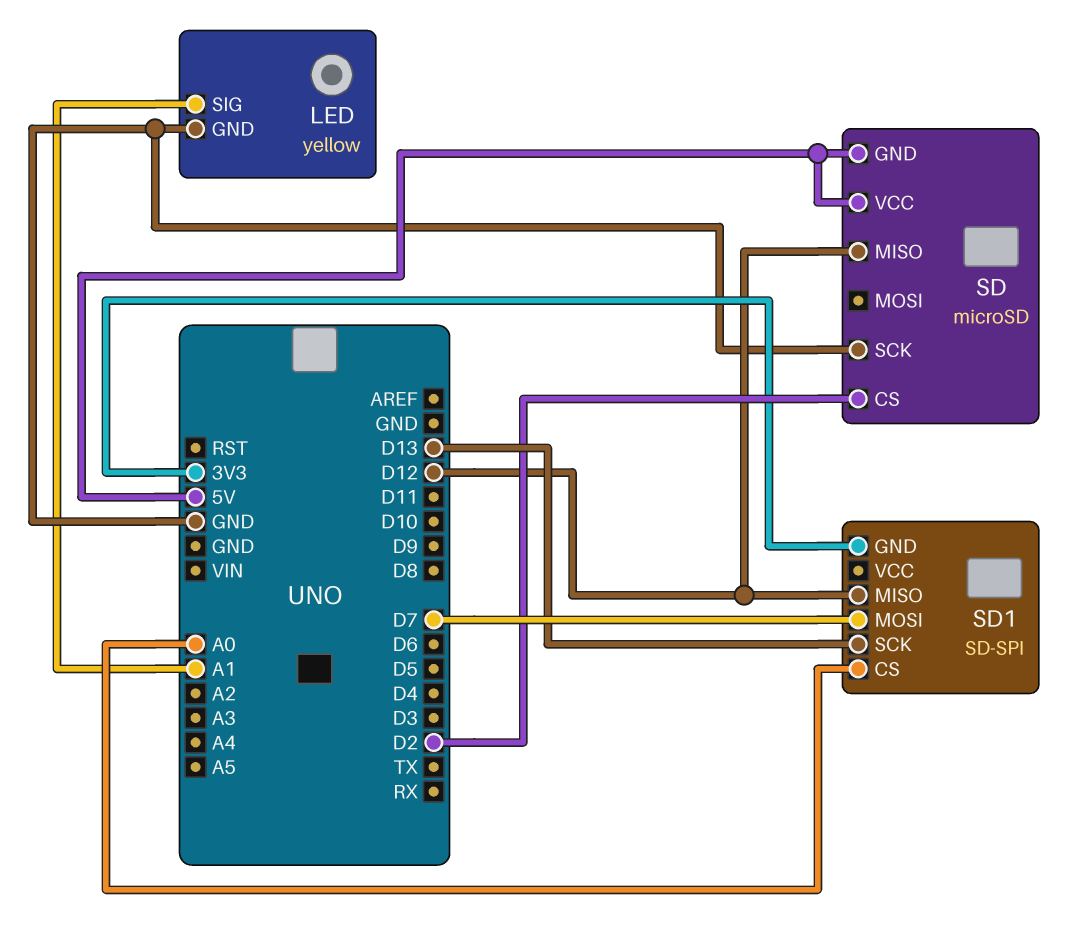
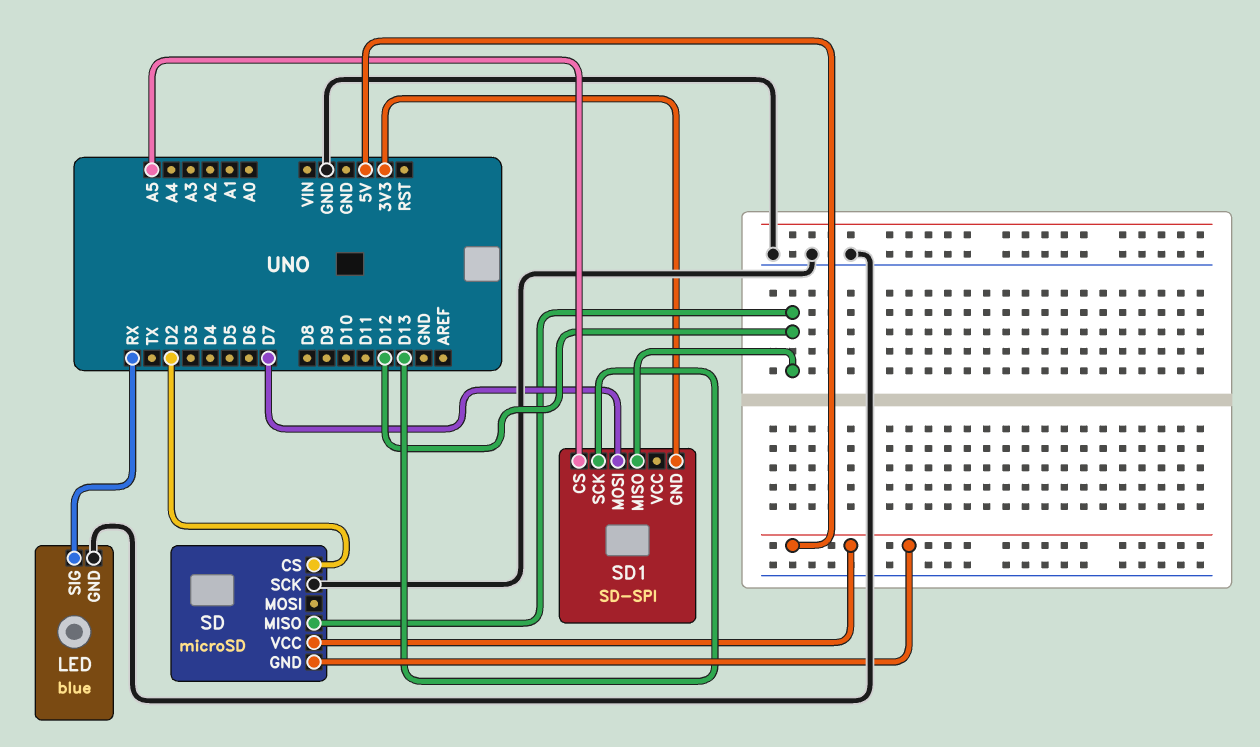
LED: yellow -> blue
LED pin SIG: A1 -> RX
SD1 pin CS: A0 -> A5

